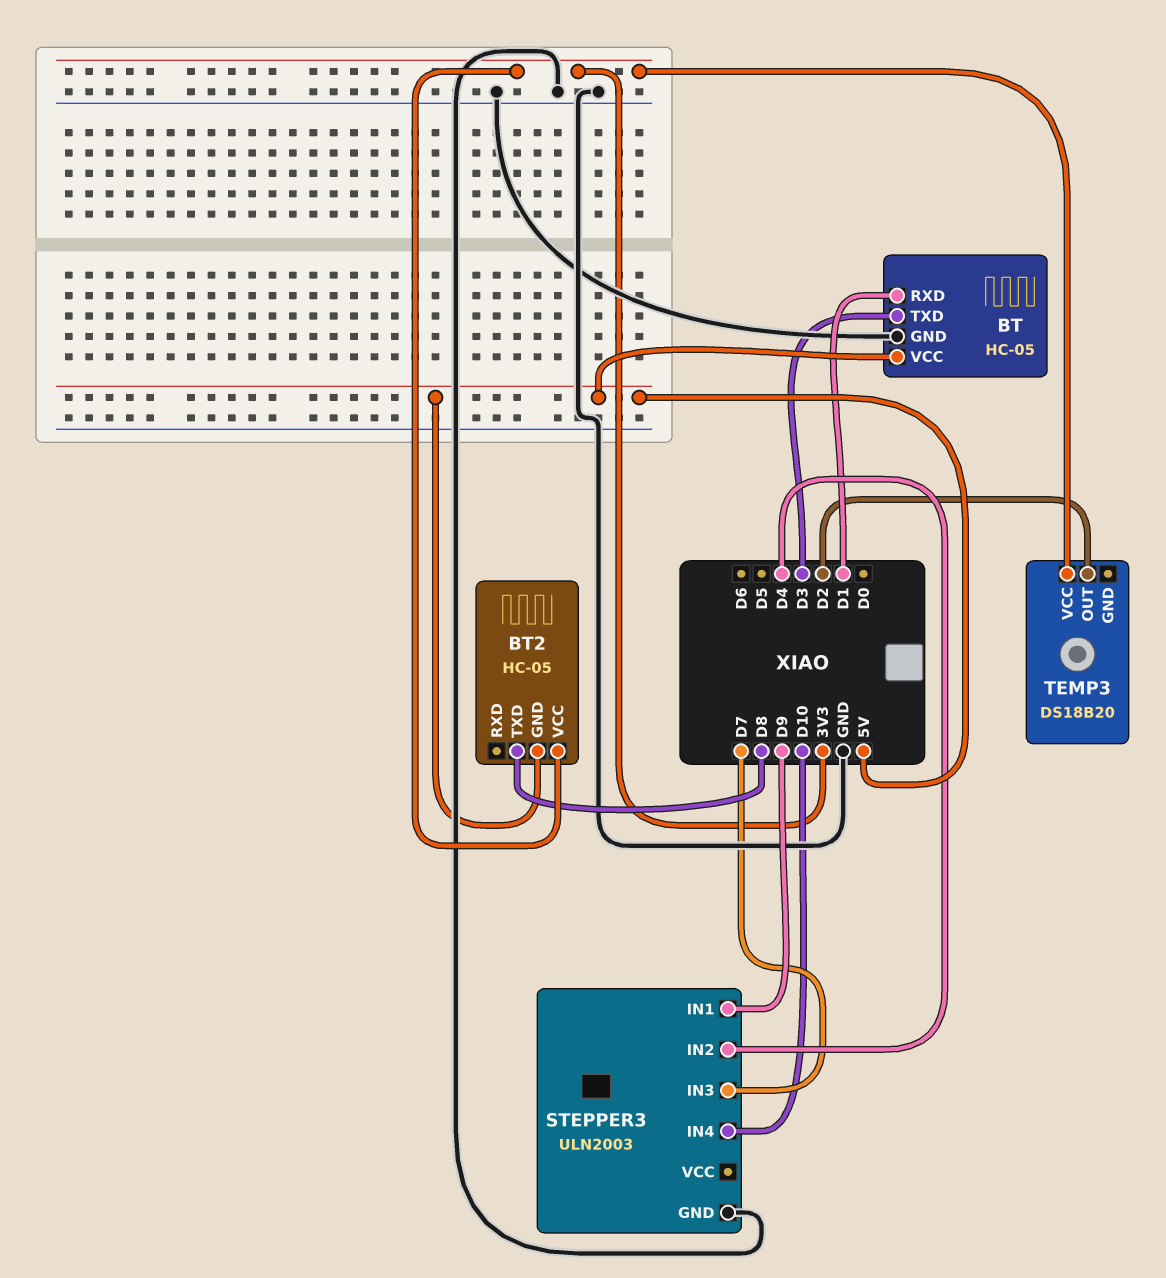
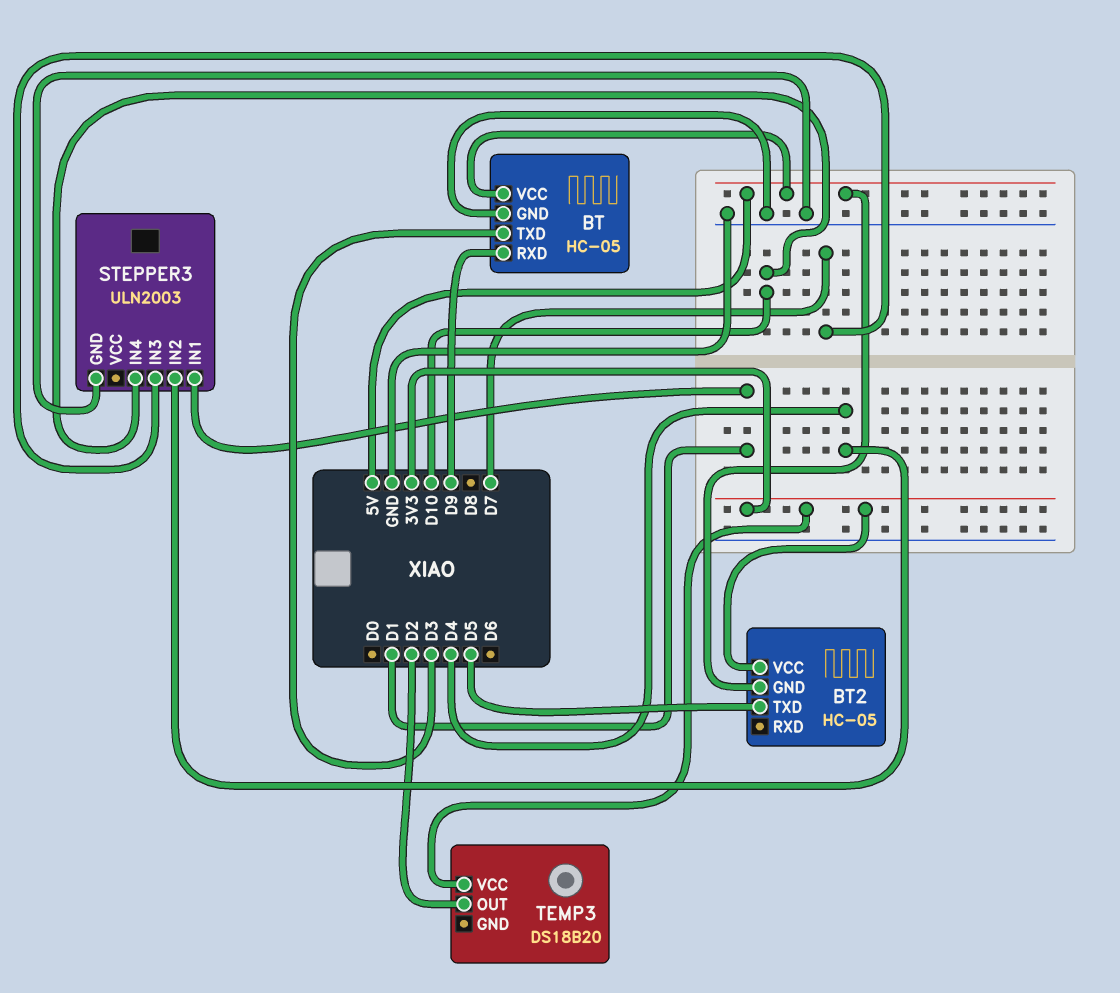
BT pin RXD: D1 -> D9
BT2 pin TXD: D8 -> D5
STEPPER3 pin IN1: D9 -> D1

